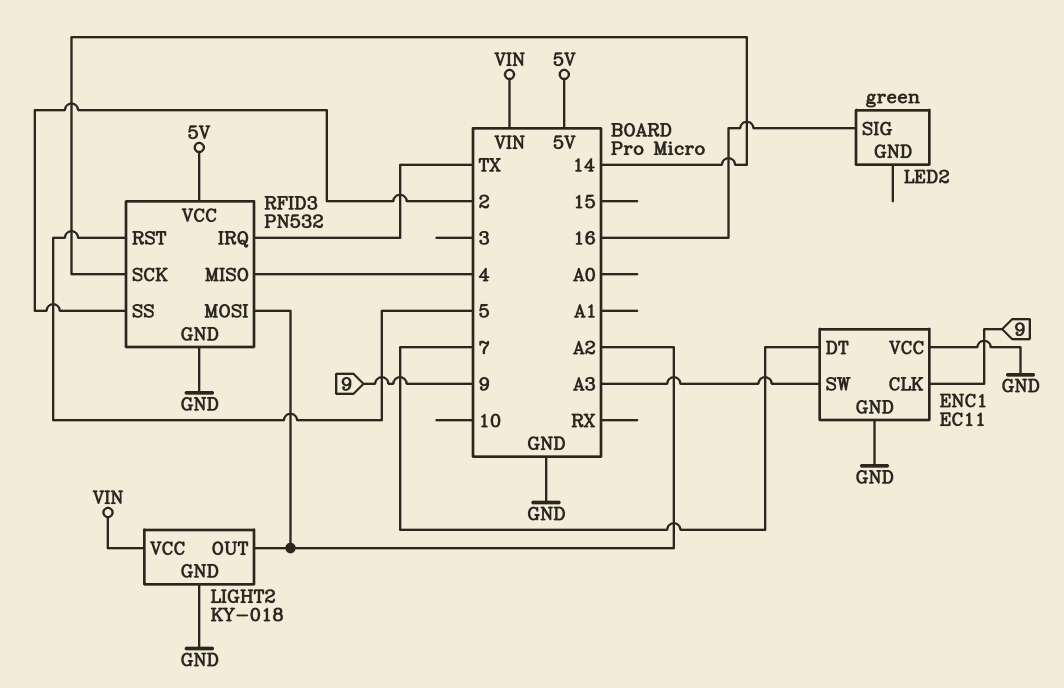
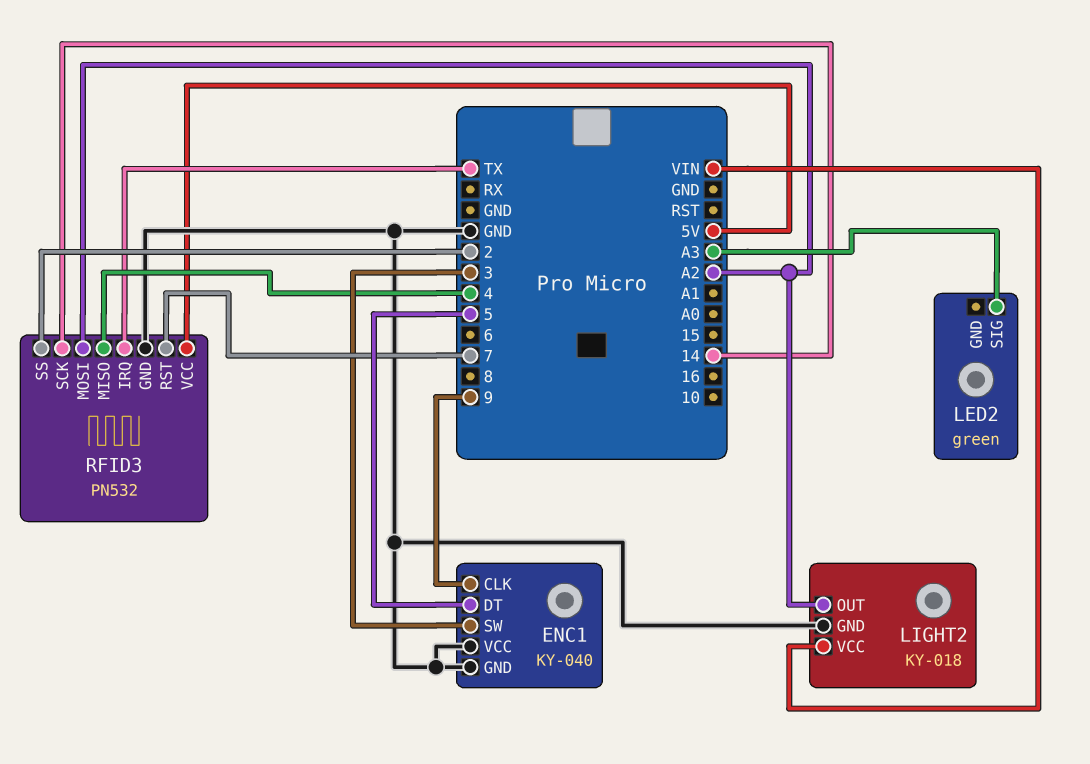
ENC1: EC11 -> KY-040
ENC1 pin DT: 7 -> 5
ENC1 pin SW: A3 -> 3
LED2 pin SIG: 16 -> A3
RFID3 pin RST: 5 -> 7

